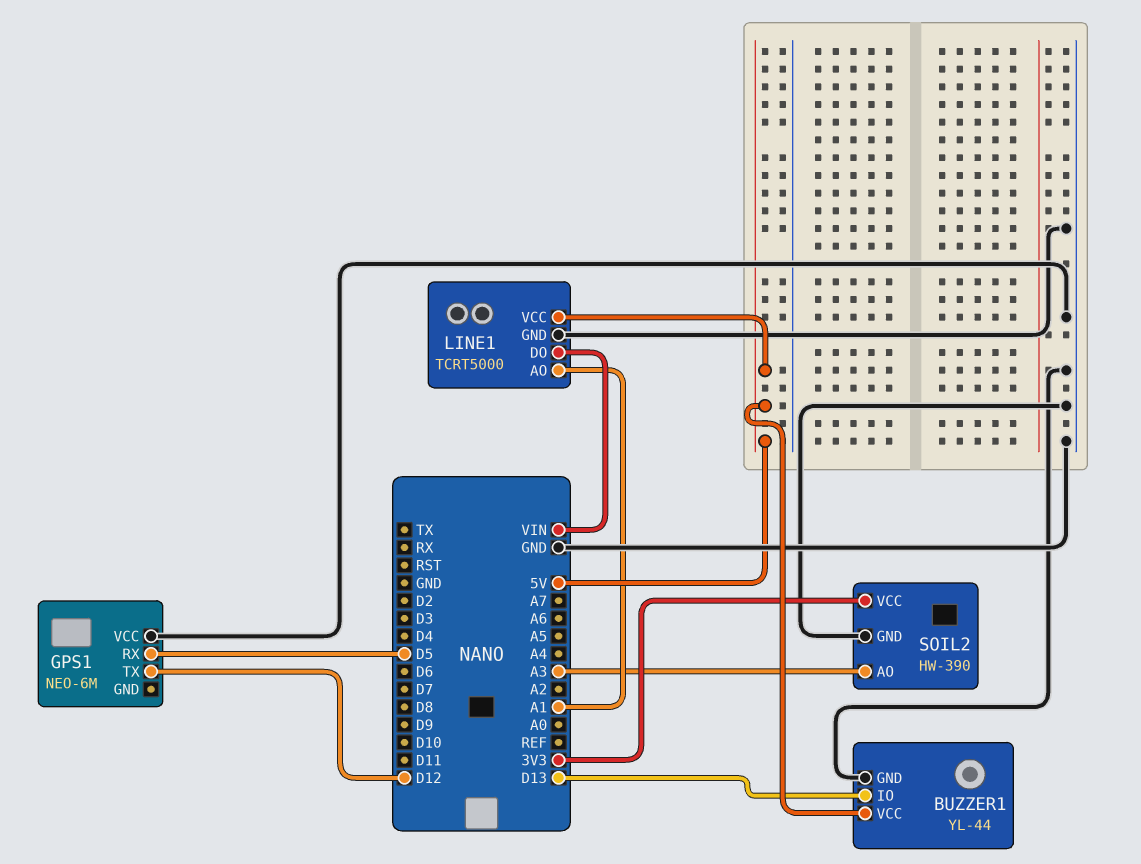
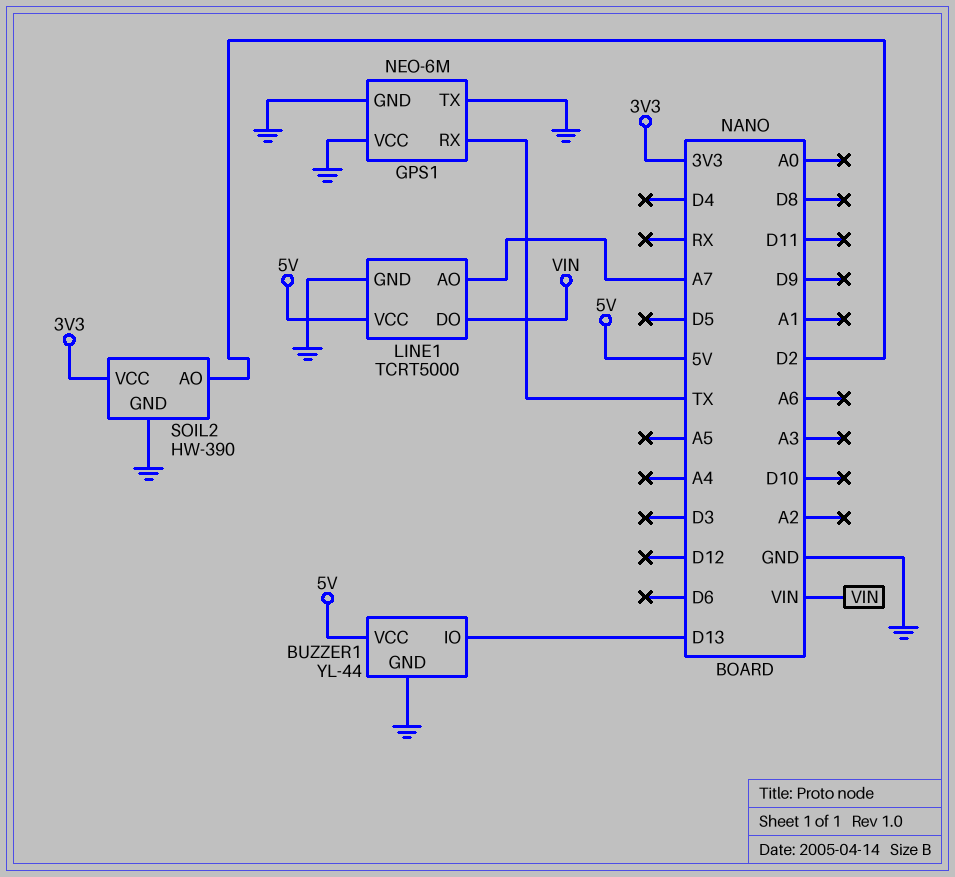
GPS1 pin GND: none -> GND
GPS1 pin RX: D5 -> TX
GPS1 pin TX: D12 -> GND
LINE1 pin AO: A1 -> A7
SOIL2 pin AO: A3 -> D2

